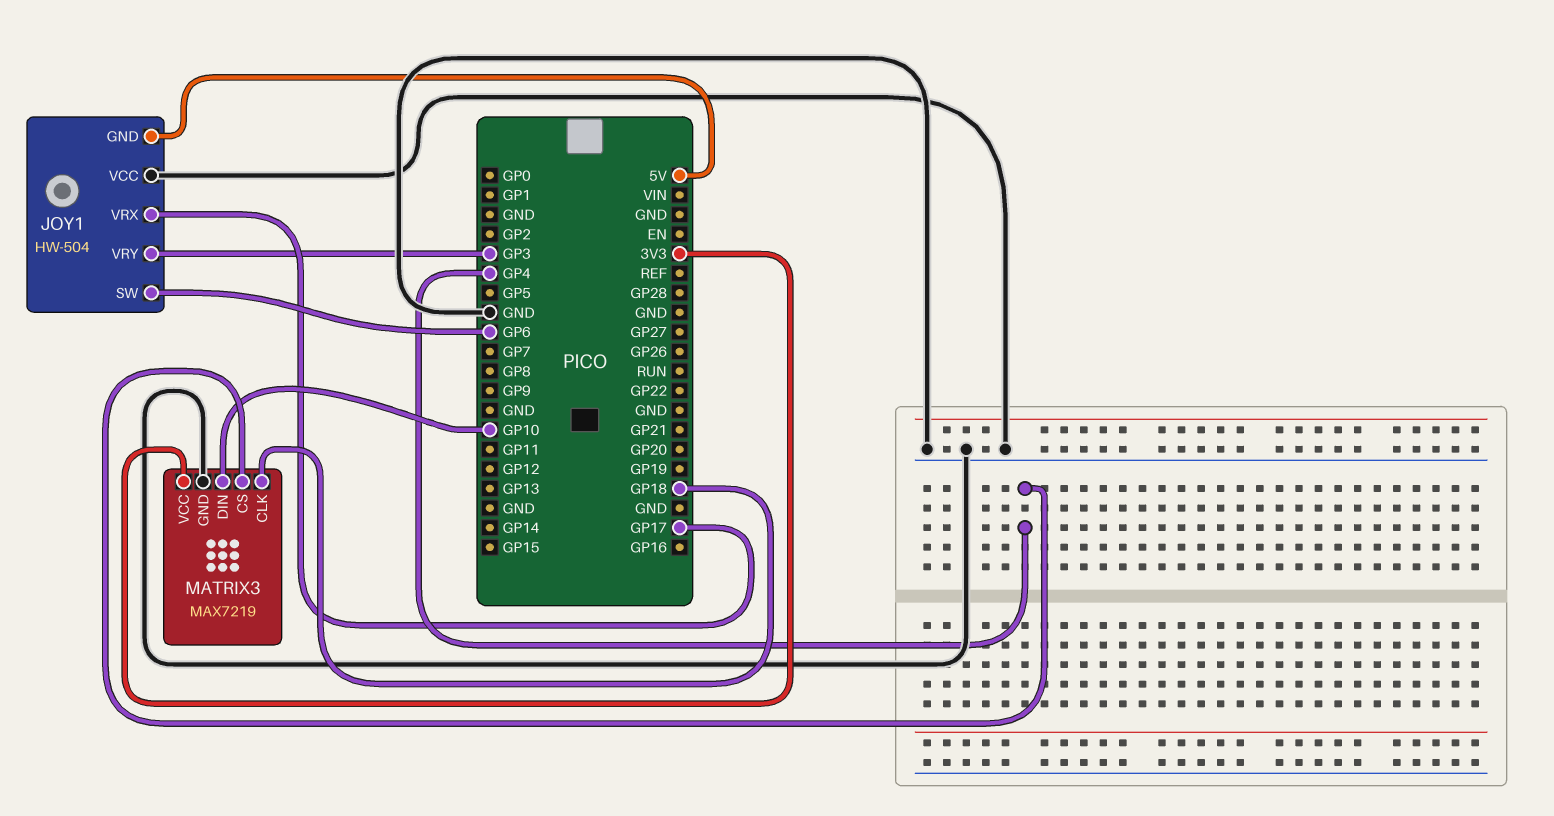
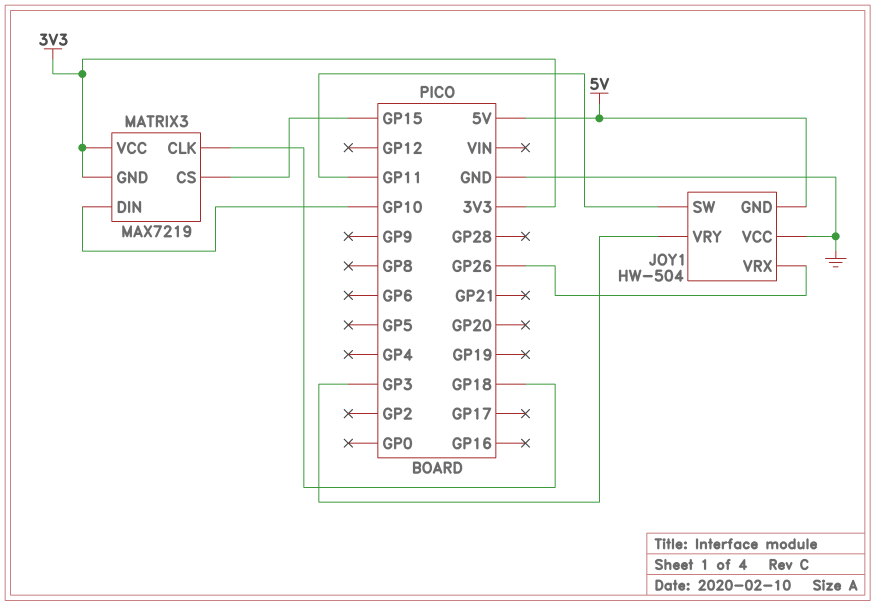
JOY1 pin SW: GP6 -> GP11
JOY1 pin VRX: GP17 -> GP26
MATRIX3 pin CS: GP4 -> GP15
MATRIX3 pin GND: GND -> 3V3

